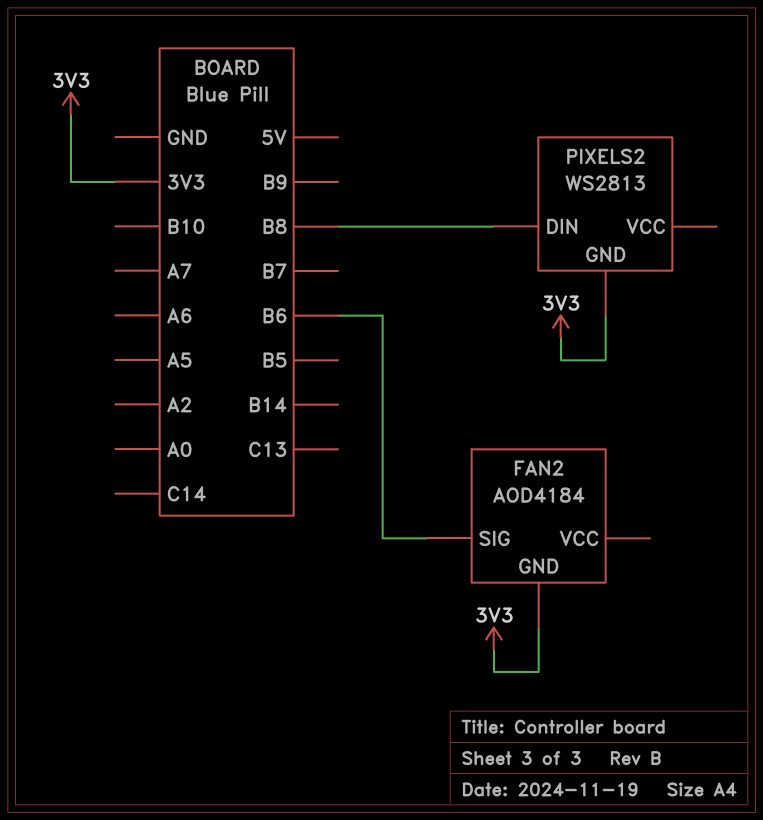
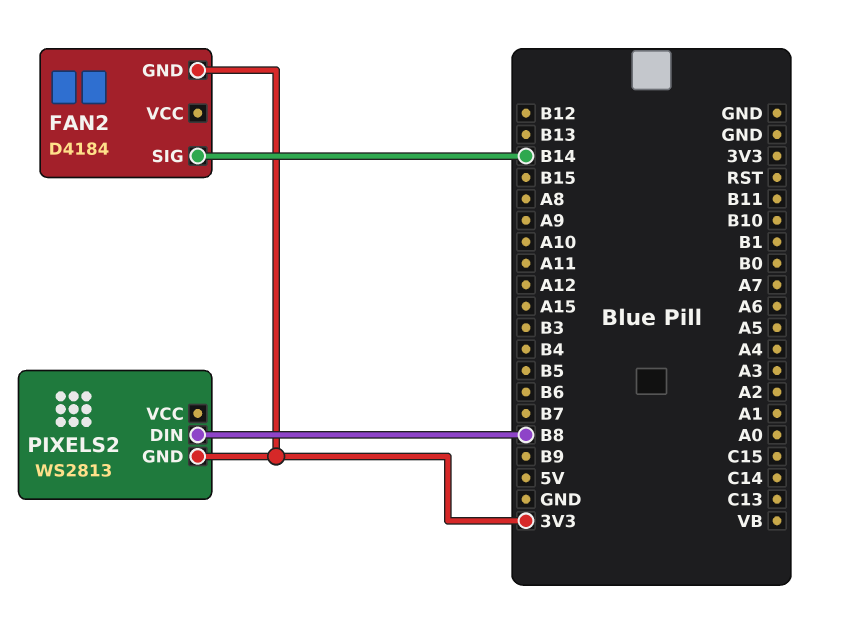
FAN2: AOD4184 -> D4184
FAN2 pin SIG: B6 -> B14

